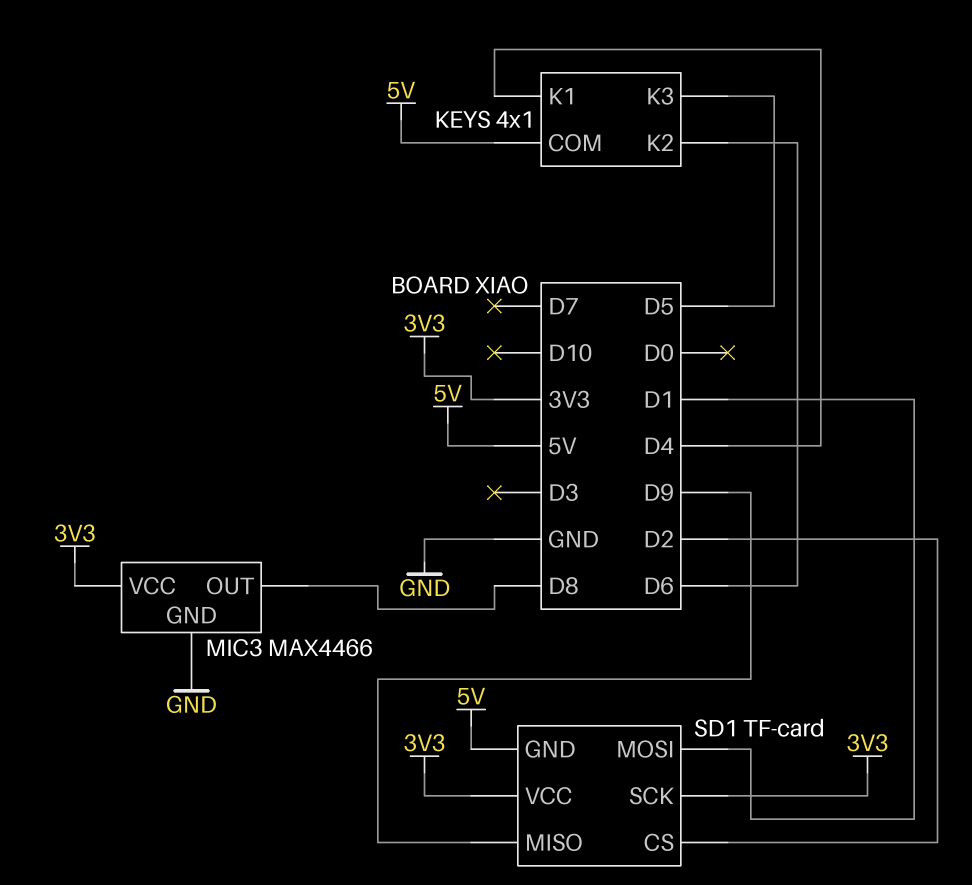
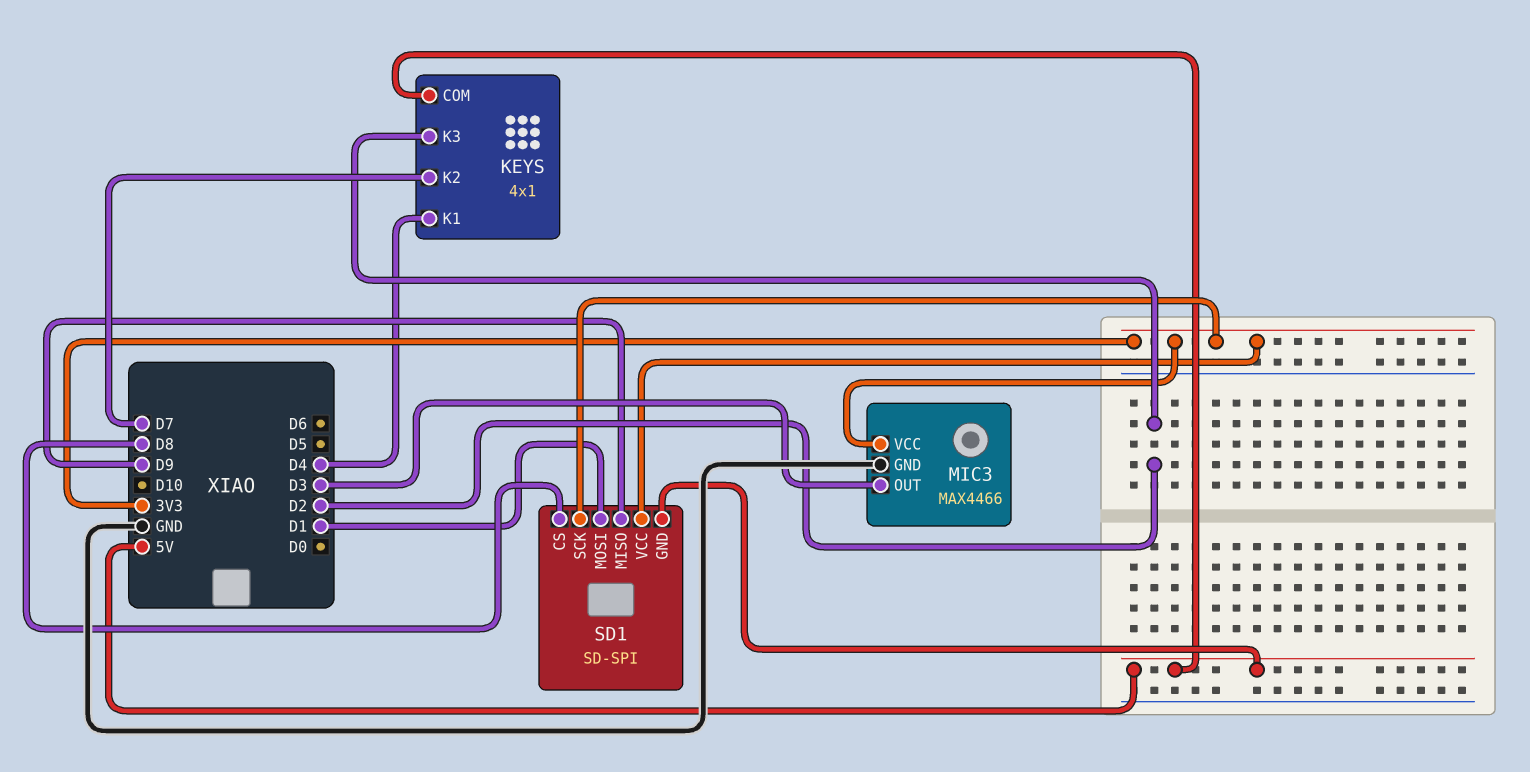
KEYS pin K2: D6 -> D7
KEYS pin K3: D5 -> D2
MIC3 pin OUT: D8 -> D3
SD1: TF-card -> SD-SPI
SD1 pin CS: D2 -> D8

